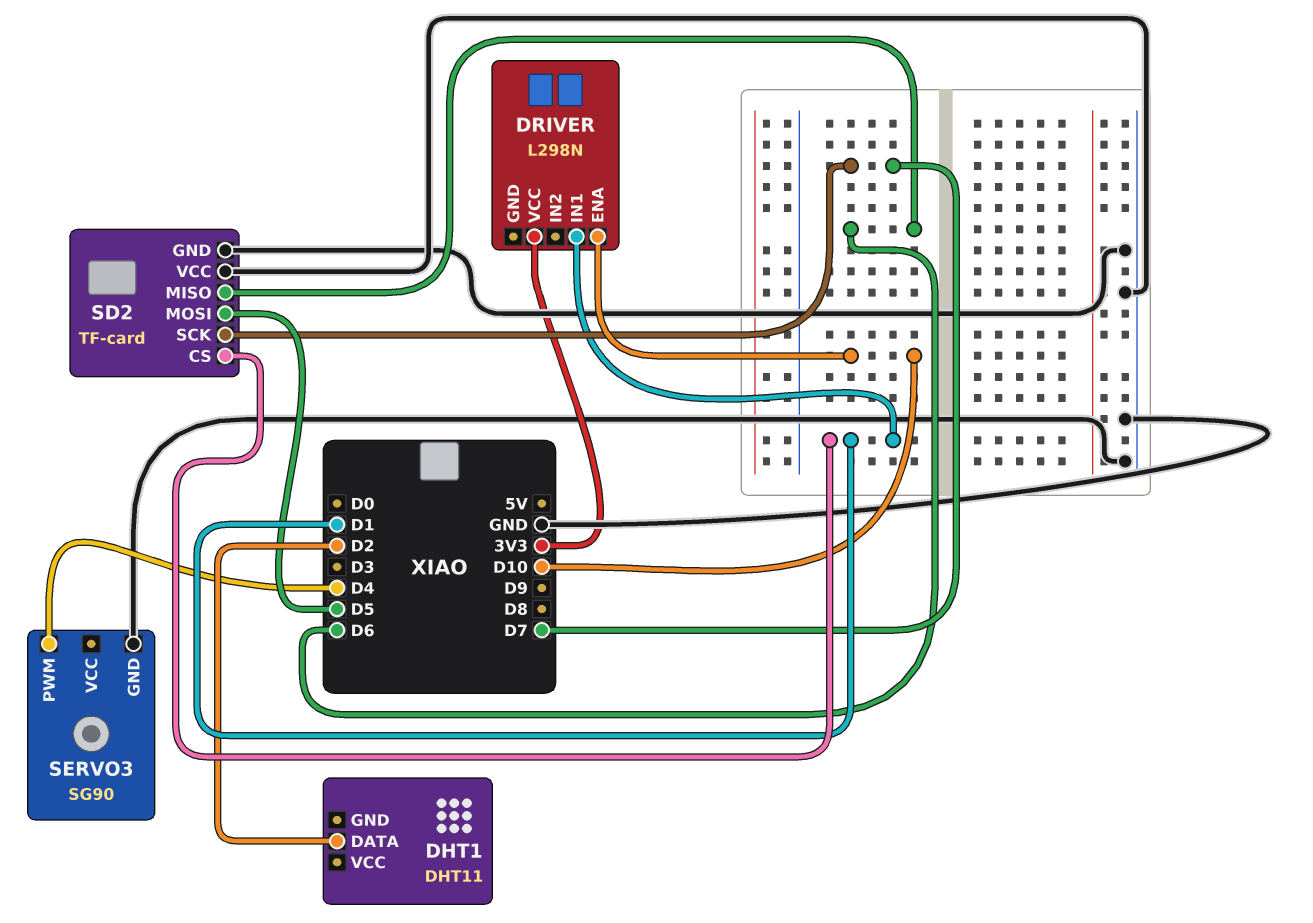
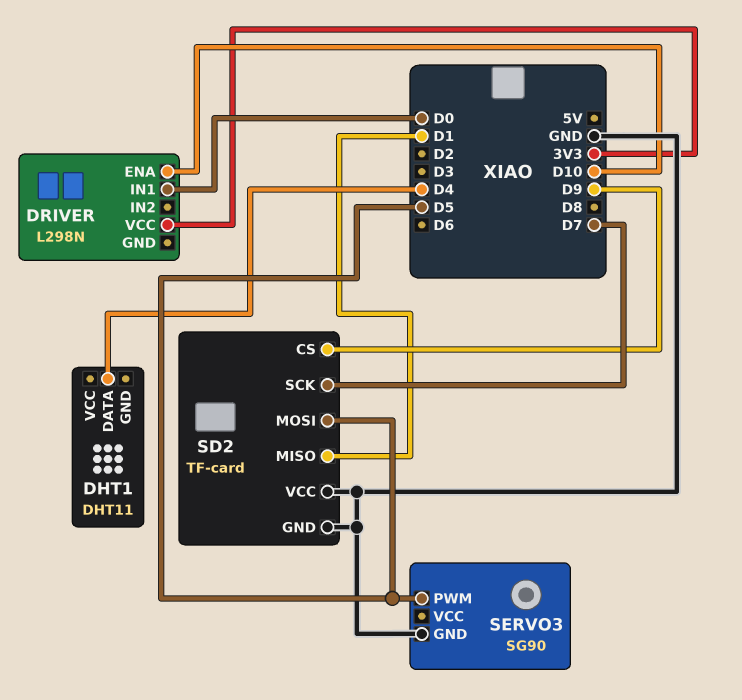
DHT1 pin DATA: D2 -> D4
DRIVER pin IN1: D1 -> D0
SD2 pin CS: D1 -> D9
SD2 pin MISO: D6 -> D1
SERVO3 pin PWM: D4 -> D5

